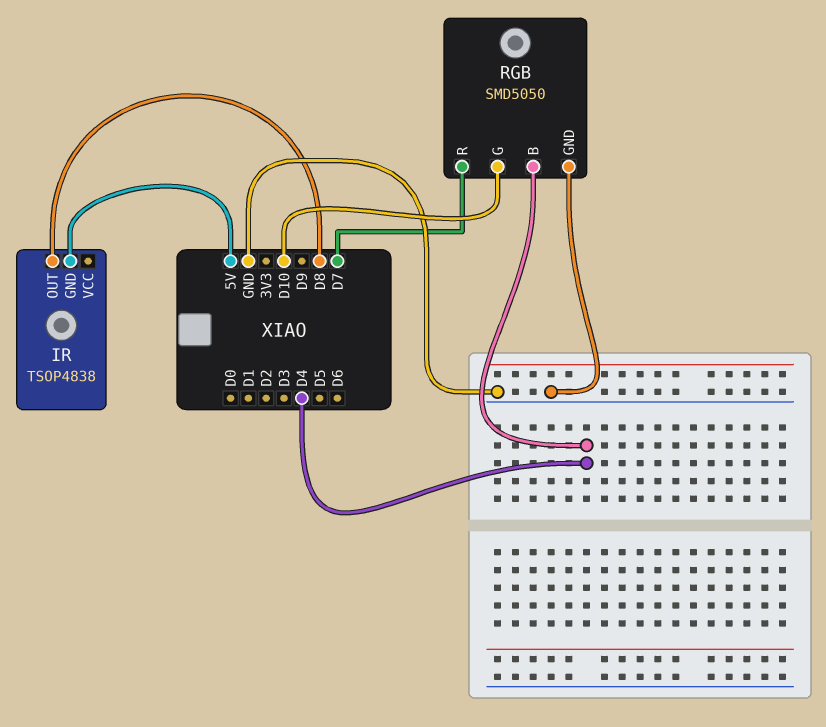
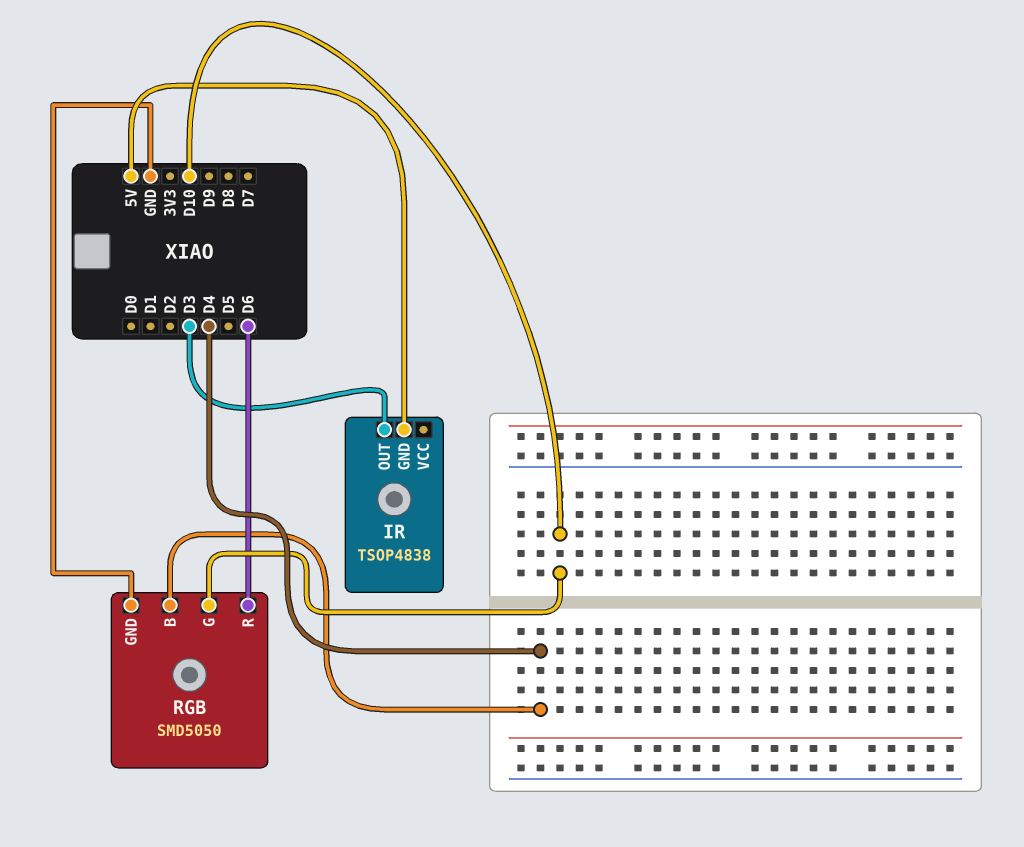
IR pin OUT: D8 -> D3
RGB pin R: D7 -> D6

